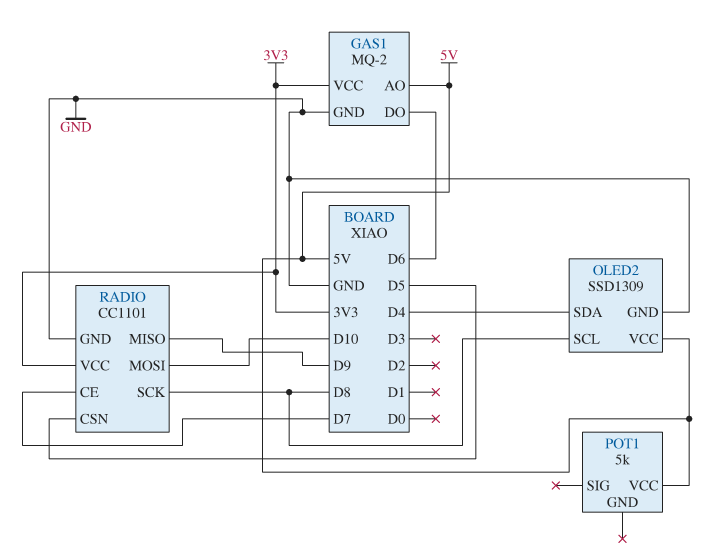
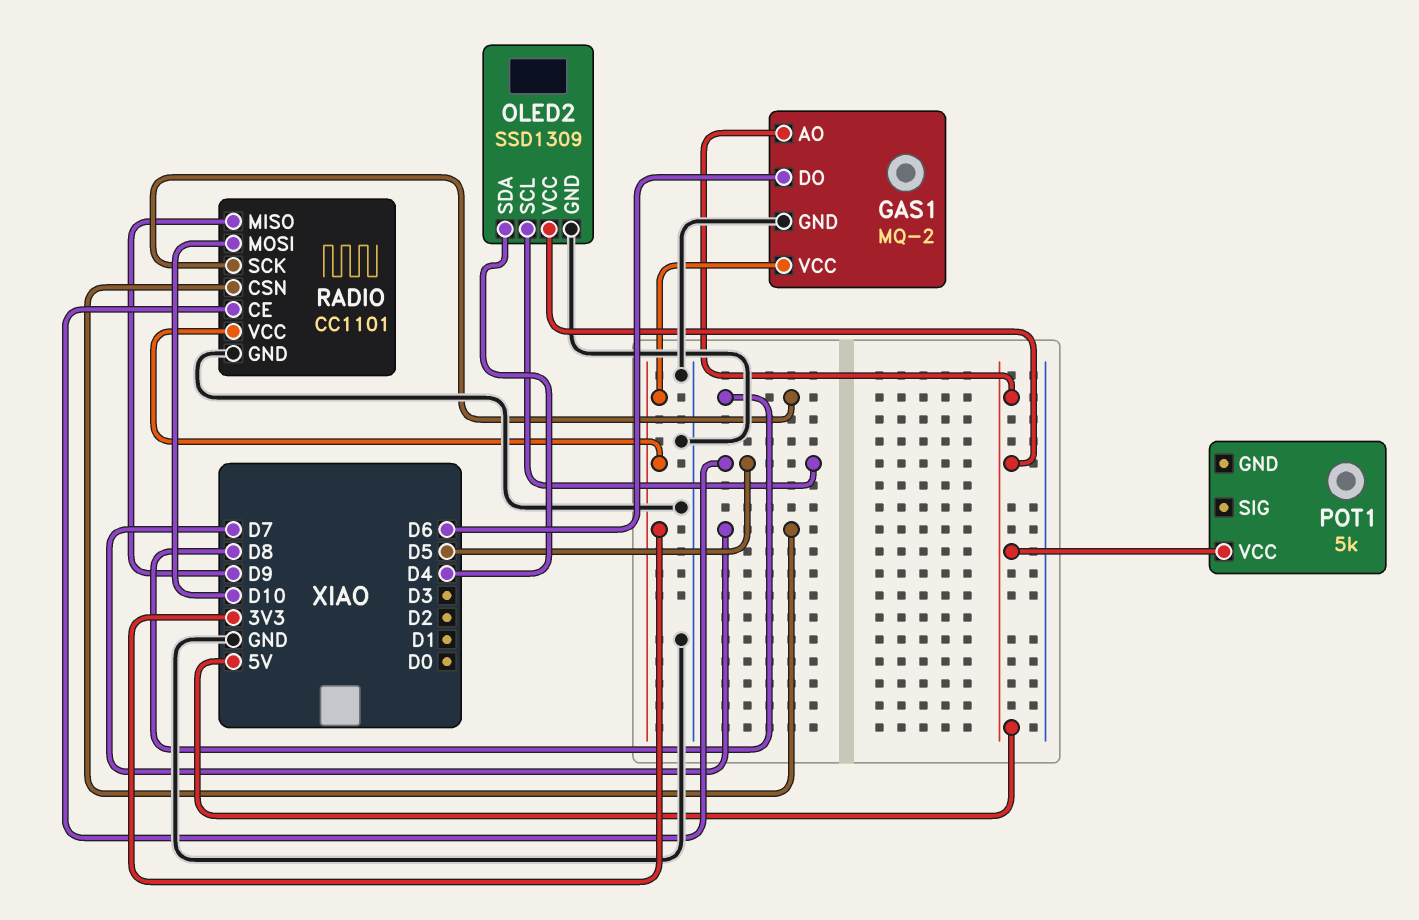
OLED2 pin SCL: D8 -> D5
RADIO pin CE: D7 -> D5
RADIO pin CSN: D5 -> D7

